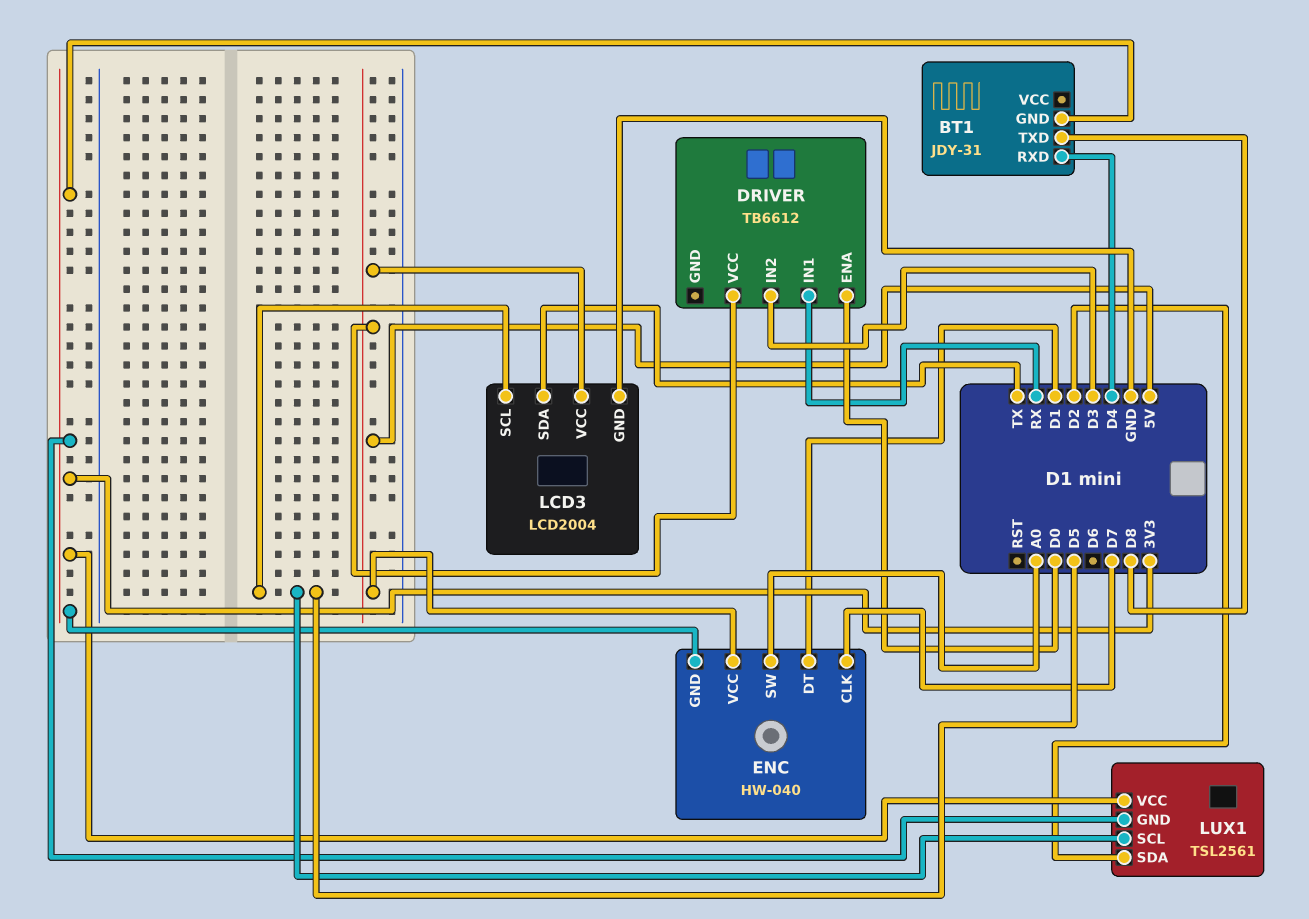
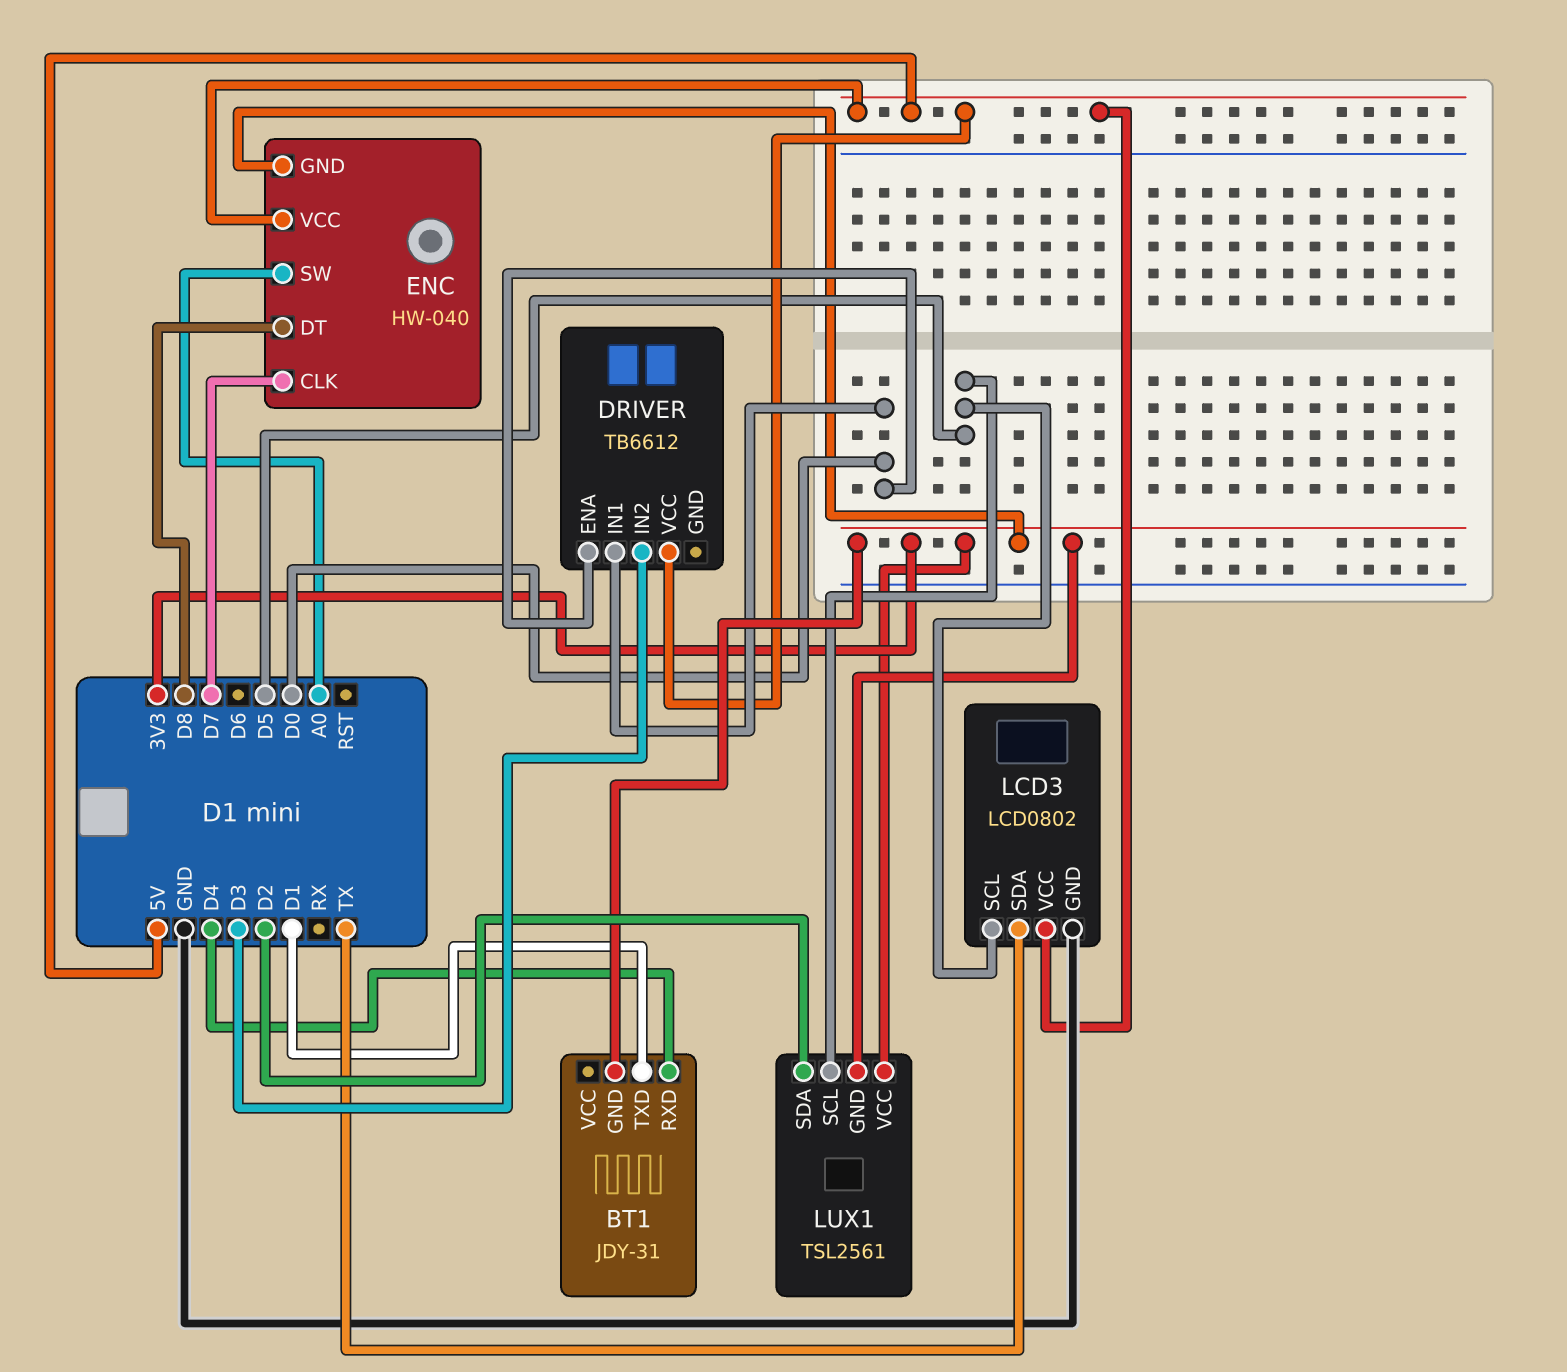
BT1 pin TXD: D8 -> D1
DRIVER pin IN1: RX -> D0
ENC pin DT: D1 -> D8
LCD3: LCD2004 -> LCD0802

